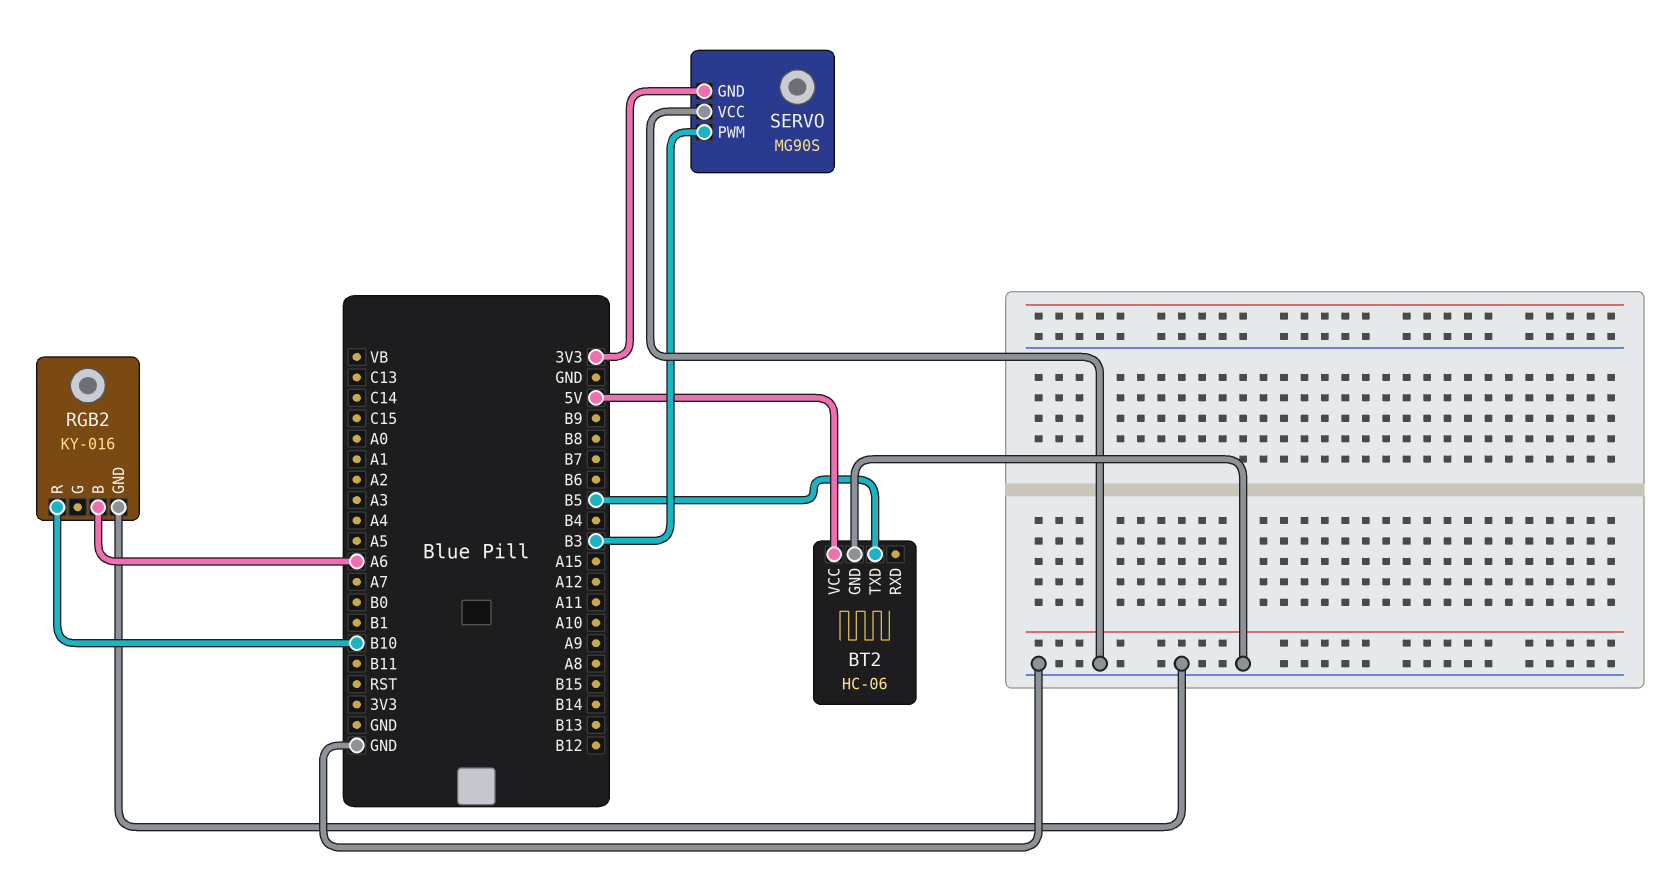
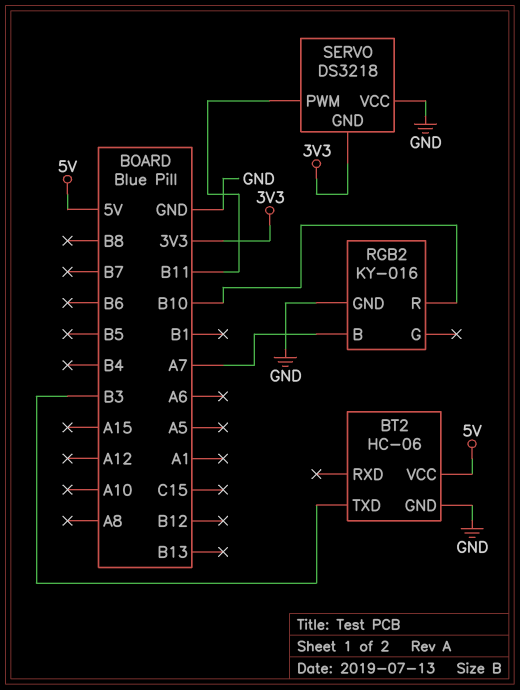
BT2 pin TXD: B5 -> B3
RGB2 pin B: A6 -> A7
SERVO: MG90S -> DS3218
SERVO pin PWM: B3 -> B11

